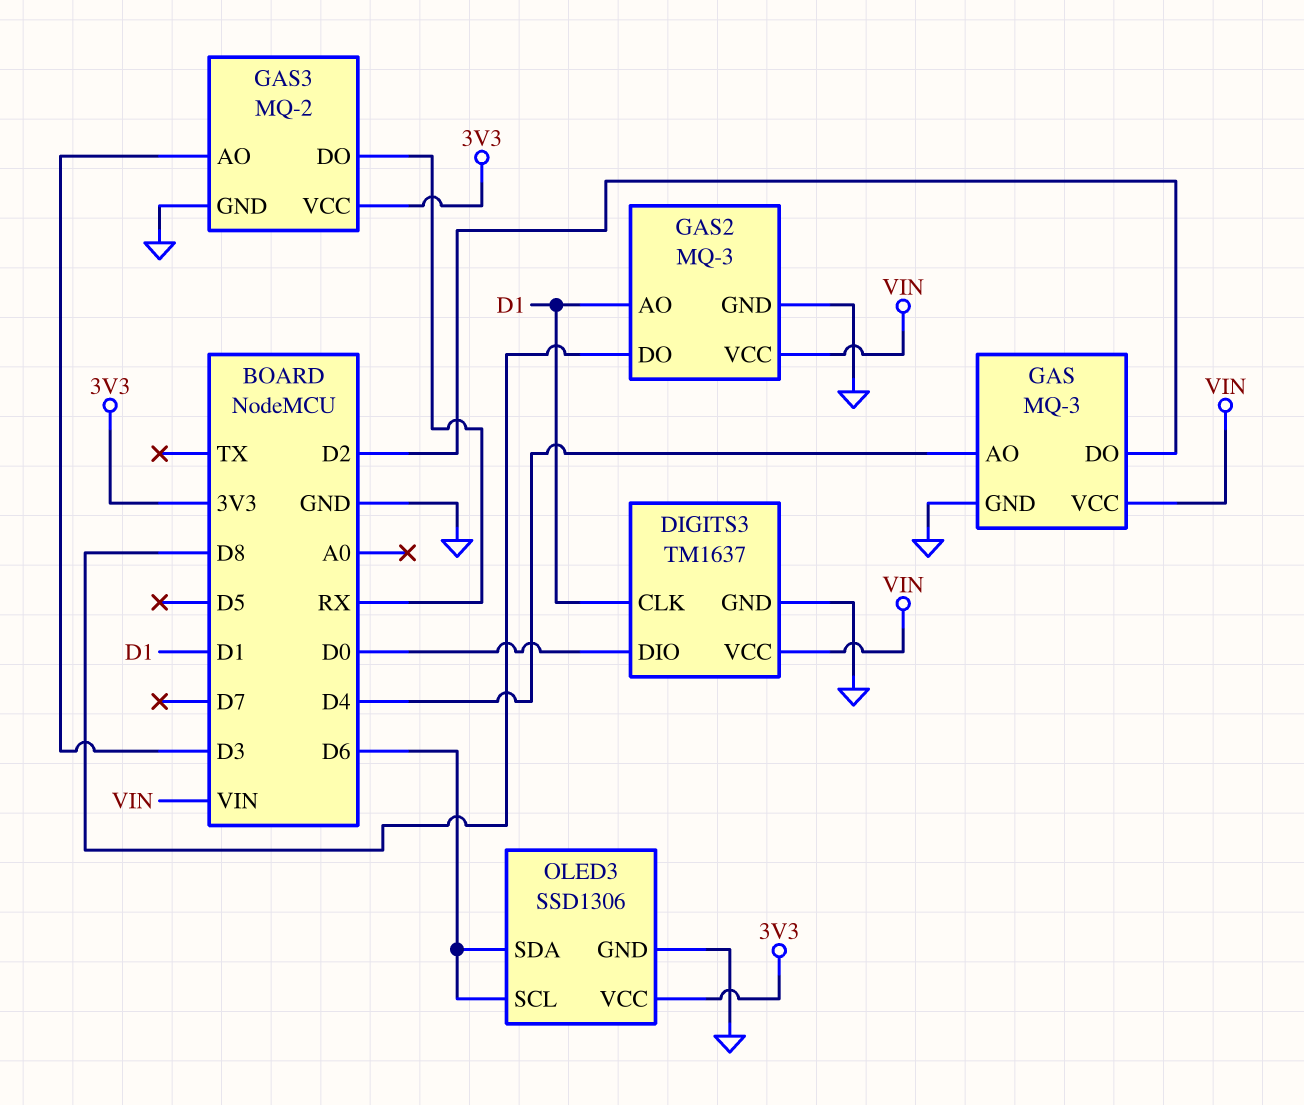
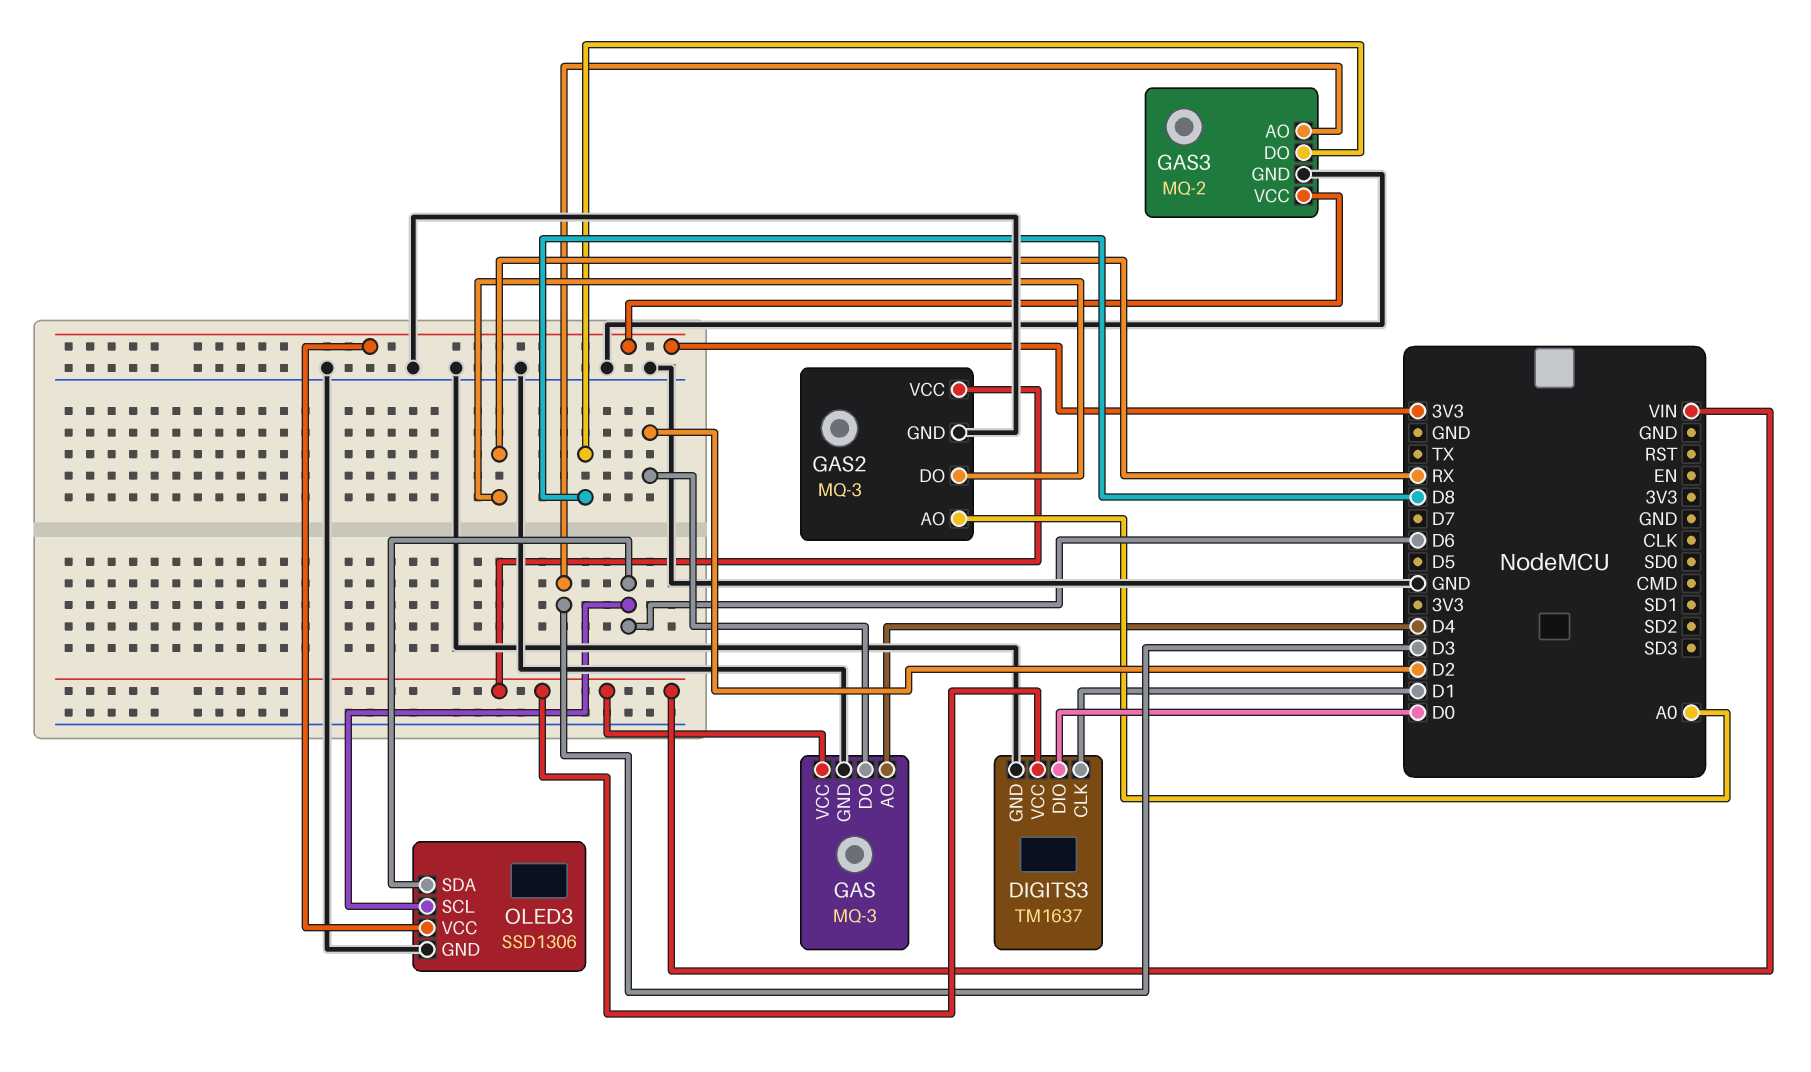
GAS2 pin AO: D1 -> A0
GAS2 pin DO: D8 -> RX
GAS3 pin DO: RX -> D8

